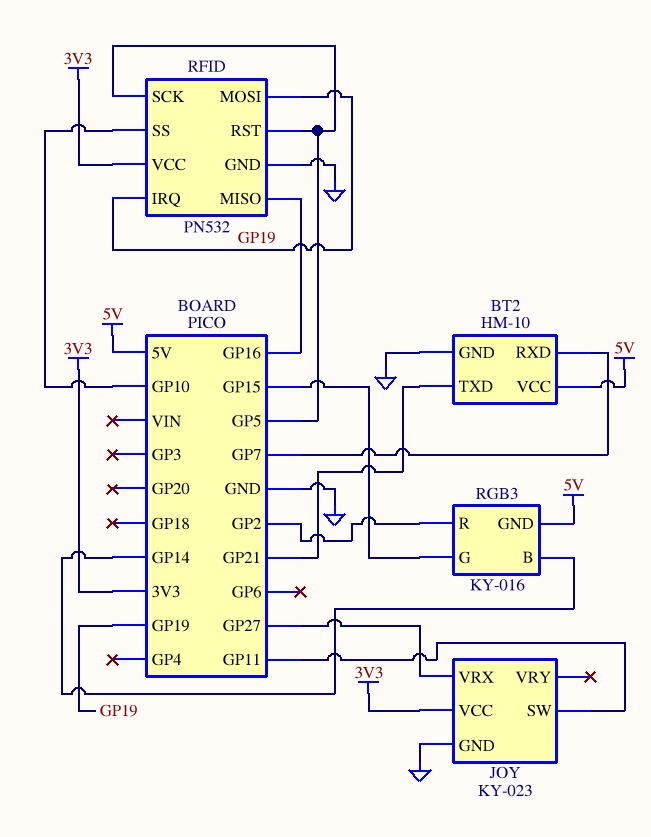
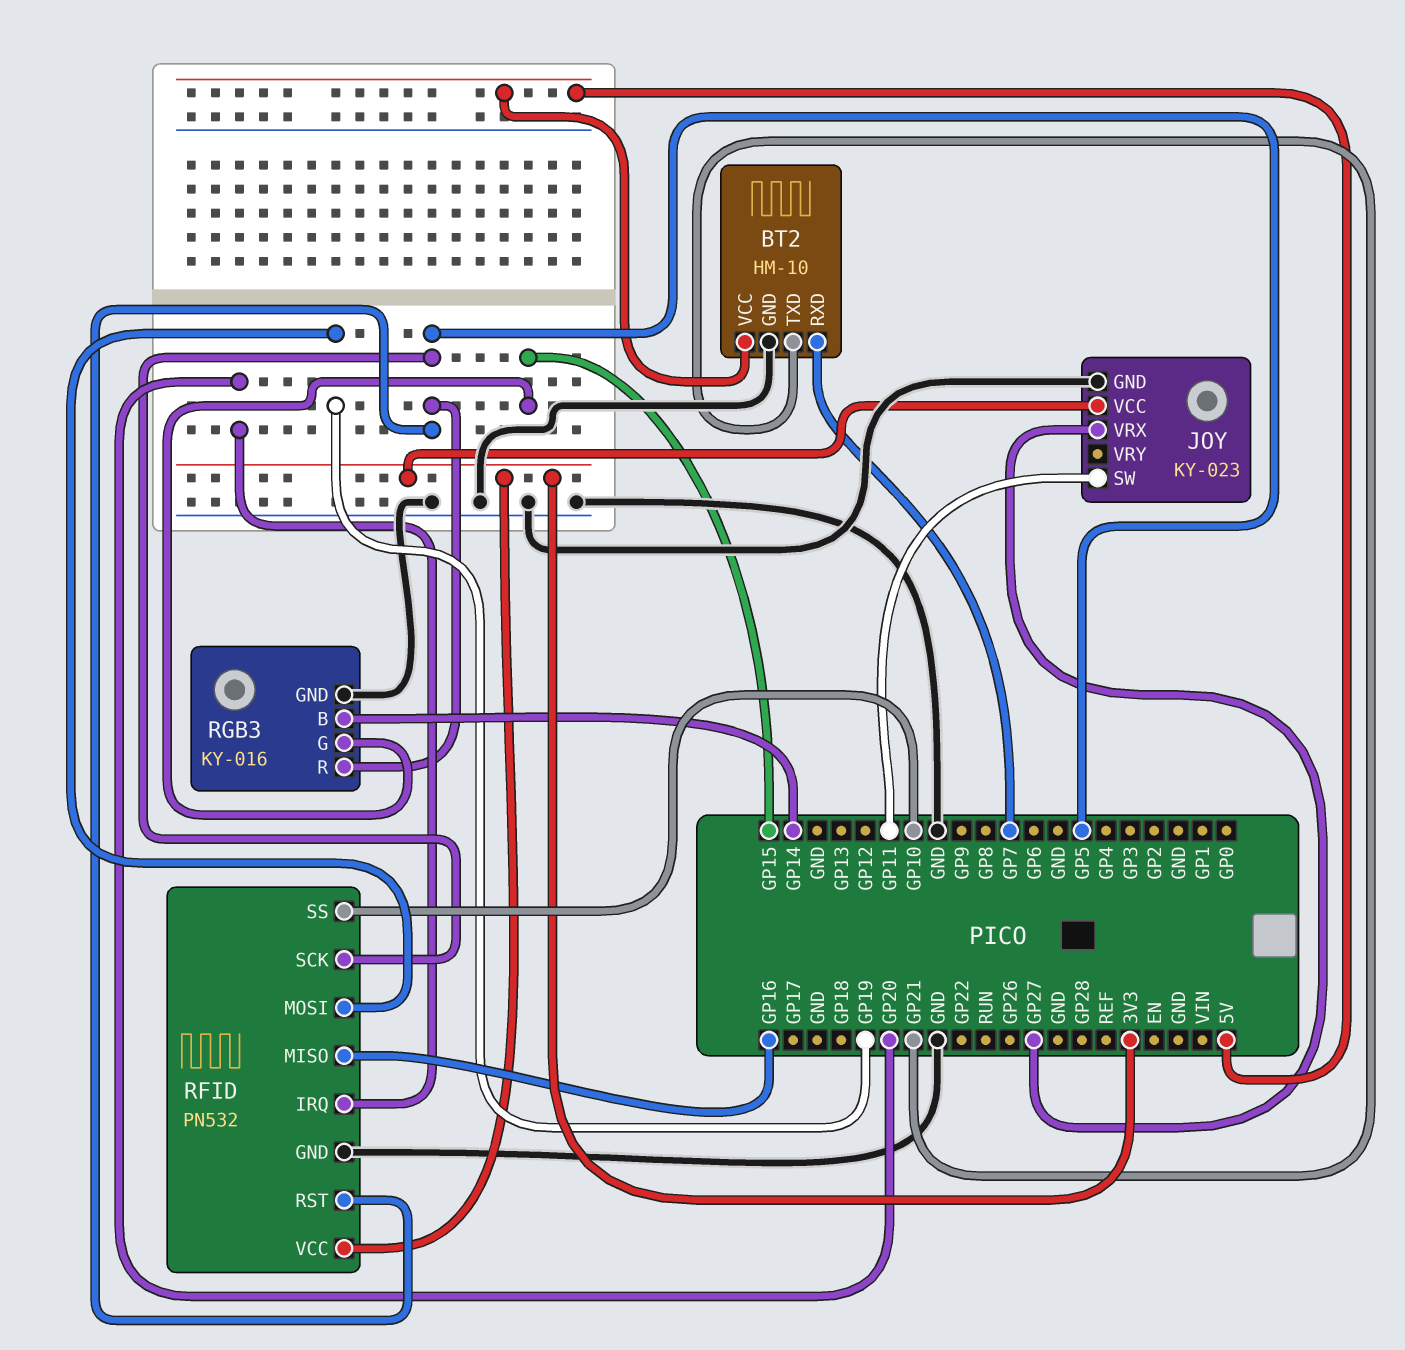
RFID pin IRQ: GP19 -> GP20
RGB3 pin GND: 5V -> GND
RGB3 pin R: GP2 -> GP5

